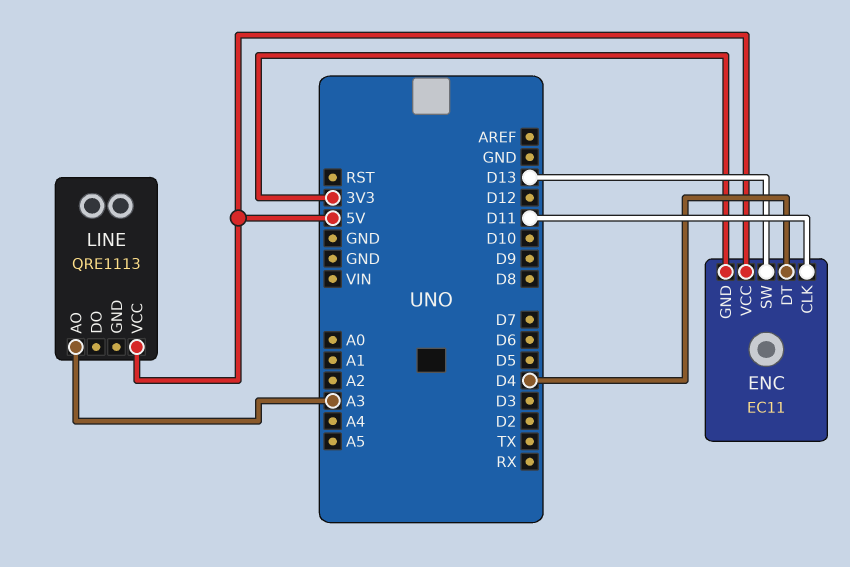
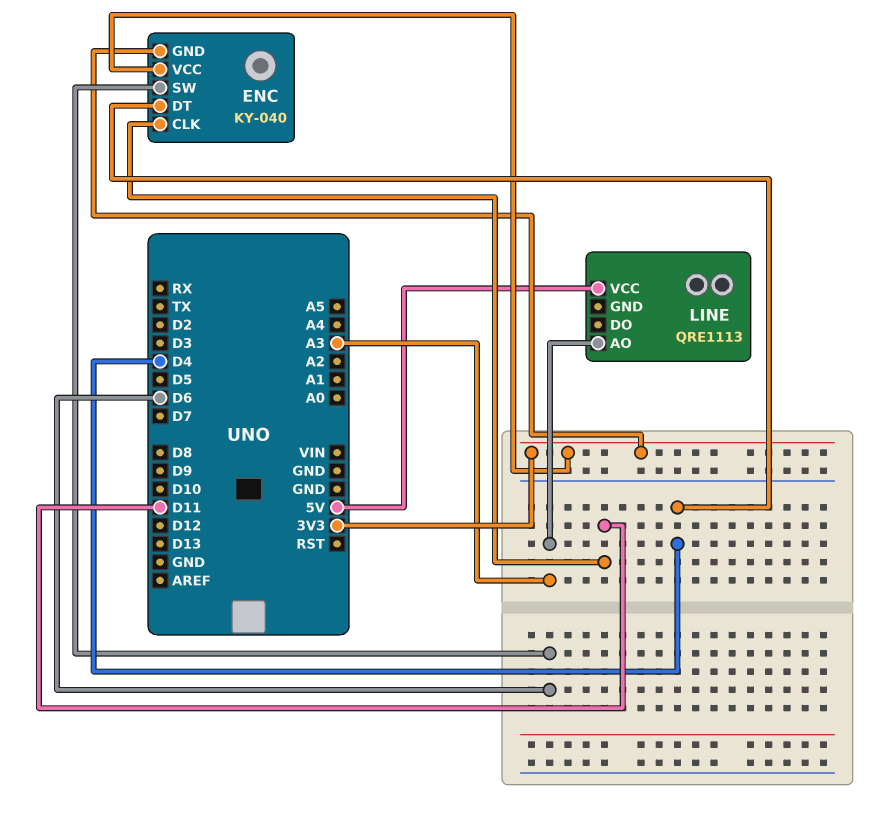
ENC: EC11 -> KY-040
ENC pin SW: D13 -> D6
ENC pin VCC: 5V -> 3V3

